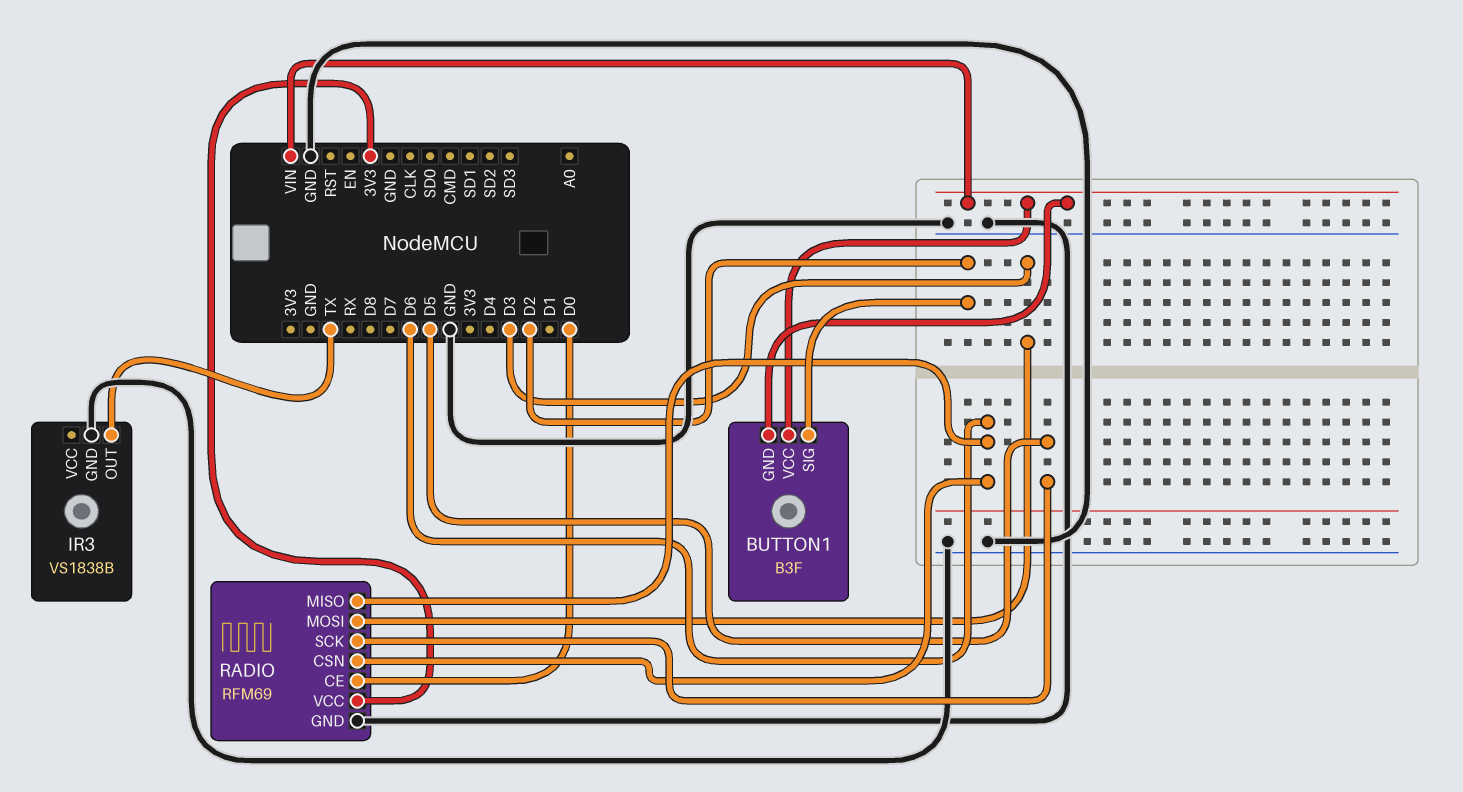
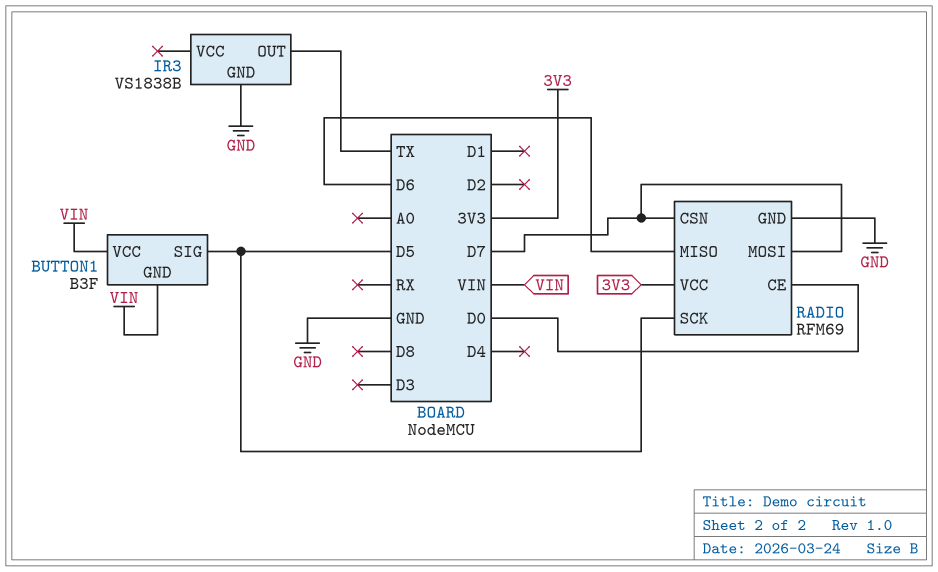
BUTTON1 pin SIG: D2 -> D5
RADIO pin CSN: D6 -> D7
RADIO pin MOSI: D3 -> D7

